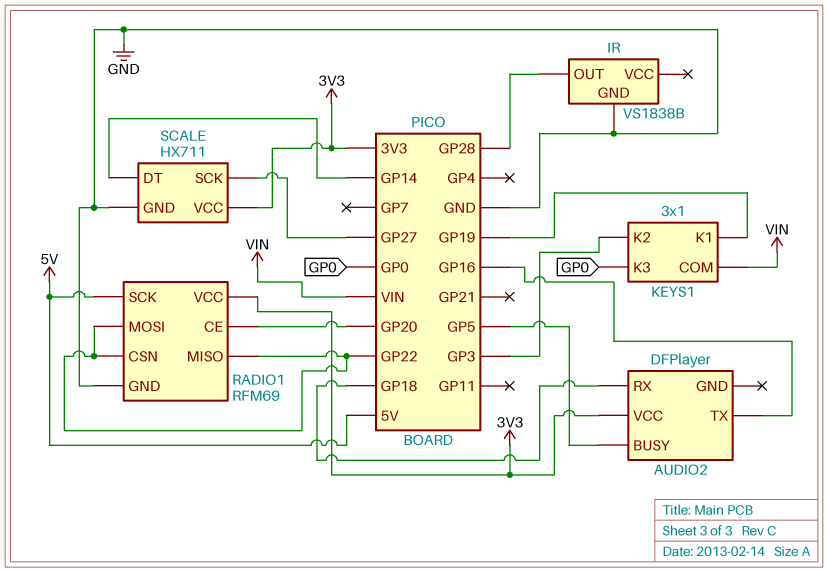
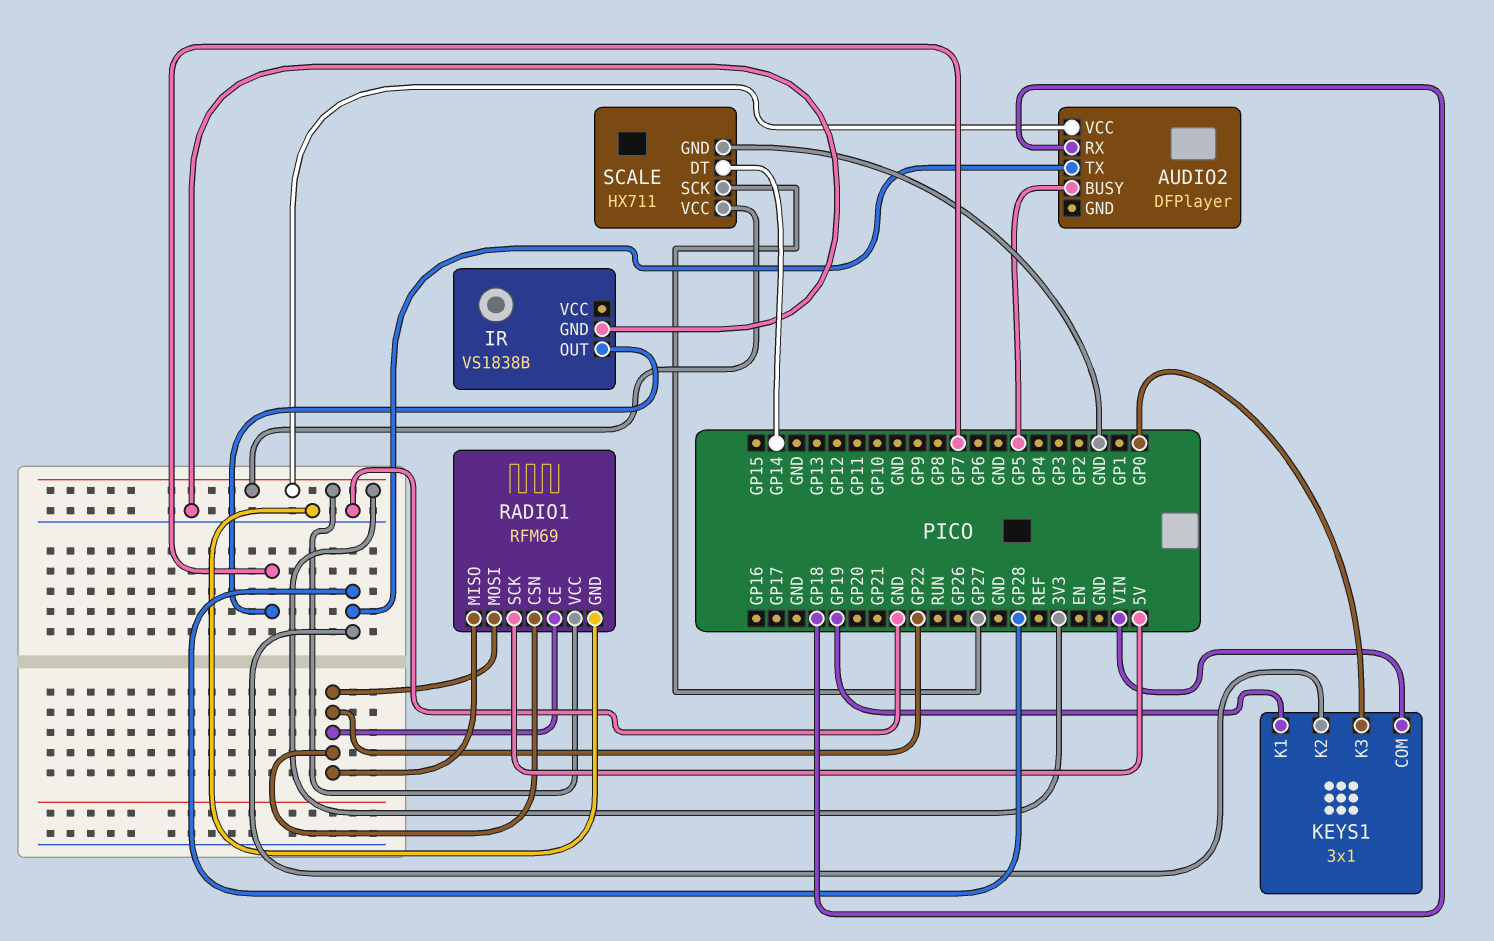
AUDIO2 pin TX: GP16 -> GP28
IR pin OUT: GP28 -> GP7
KEYS1 pin K2: GP3 -> GP28
RADIO1 pin CE: GP20 -> GP22

